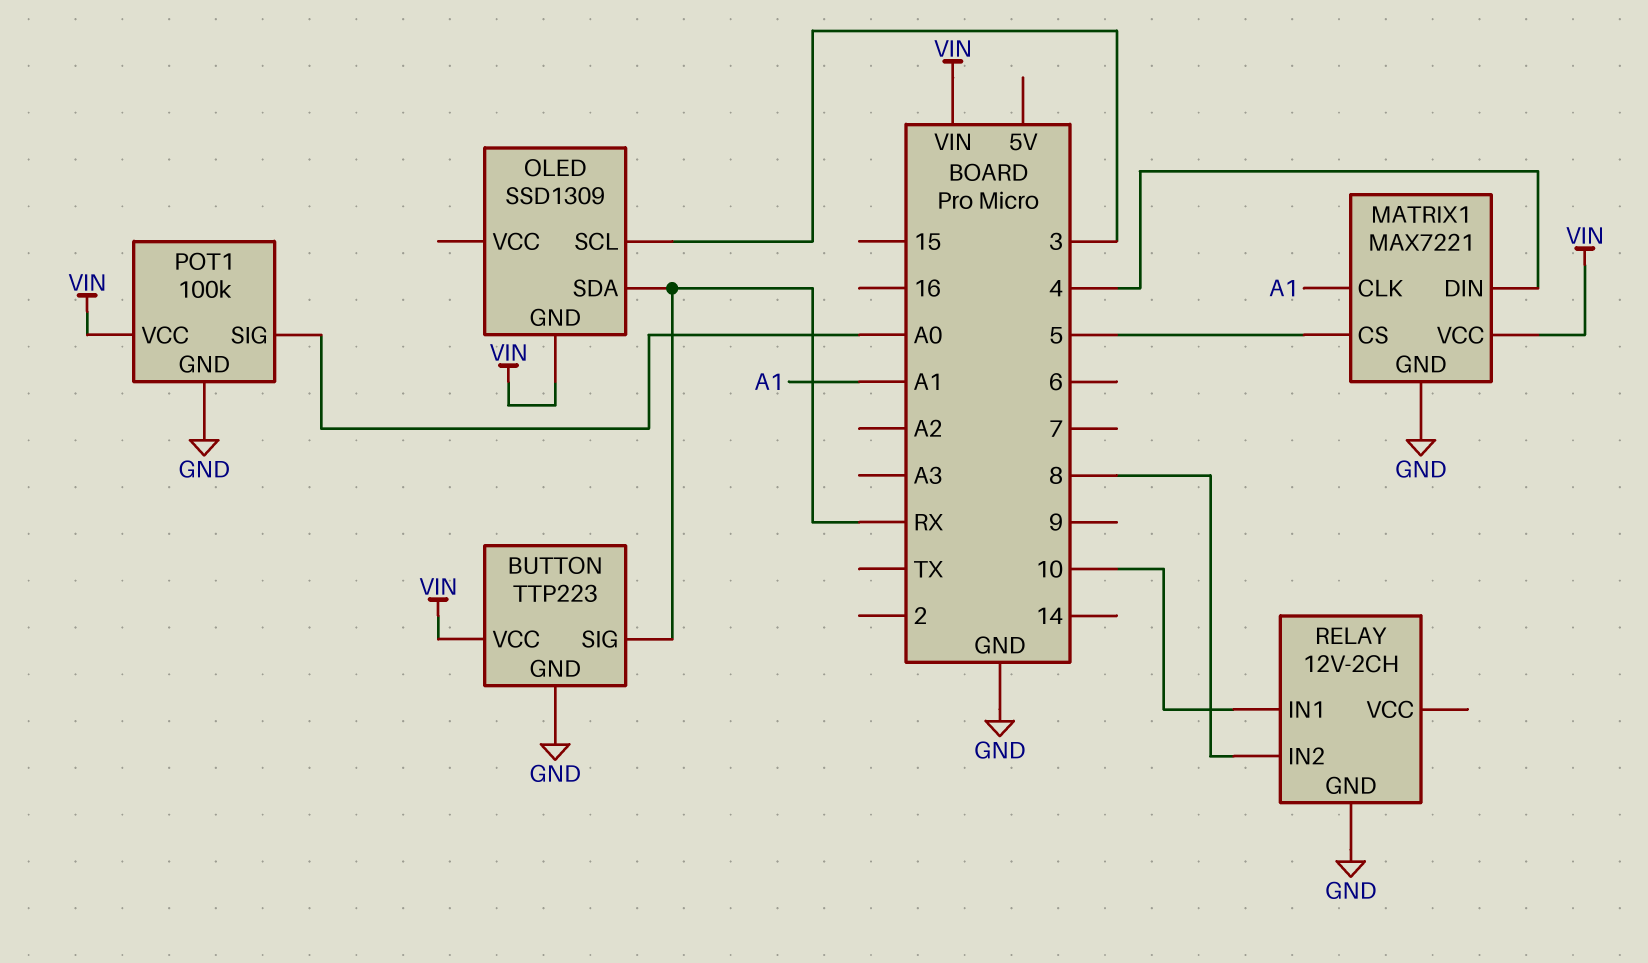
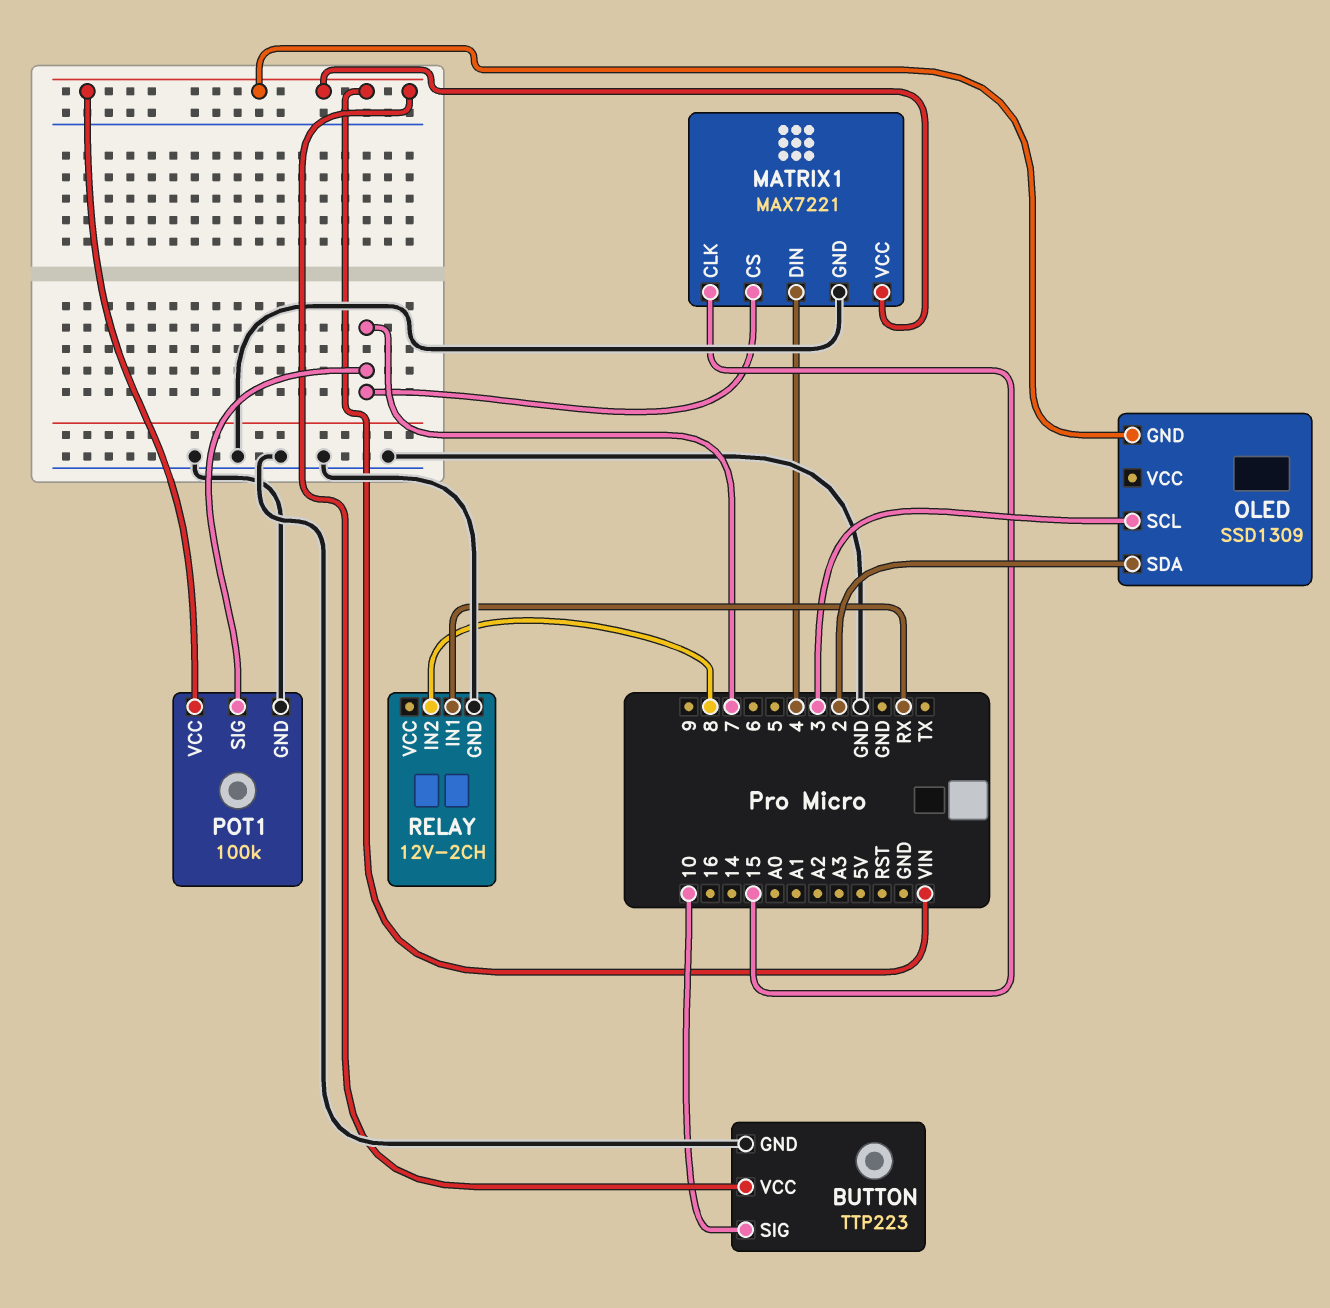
BUTTON pin SIG: RX -> 10
MATRIX1 pin CLK: A1 -> 15
MATRIX1 pin CS: 5 -> 7
OLED pin SDA: RX -> 2
POT1 pin SIG: A0 -> 7
RELAY pin IN1: 10 -> RX

